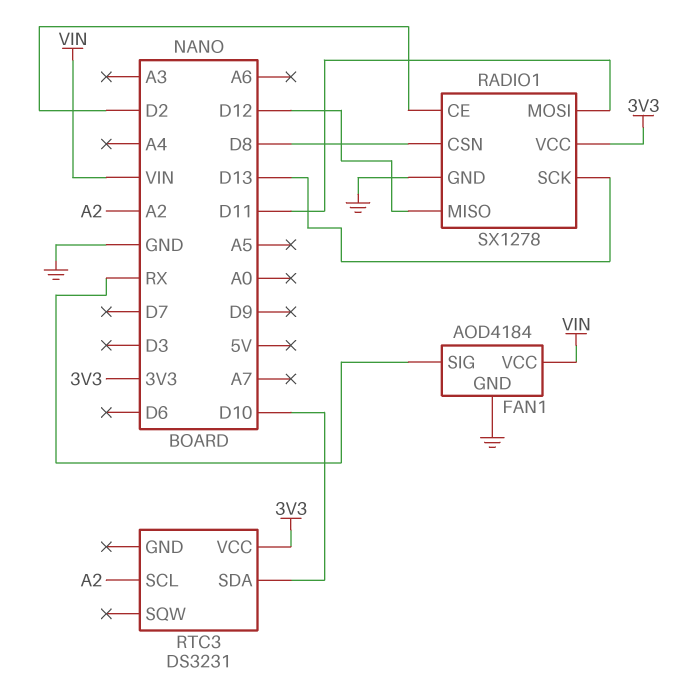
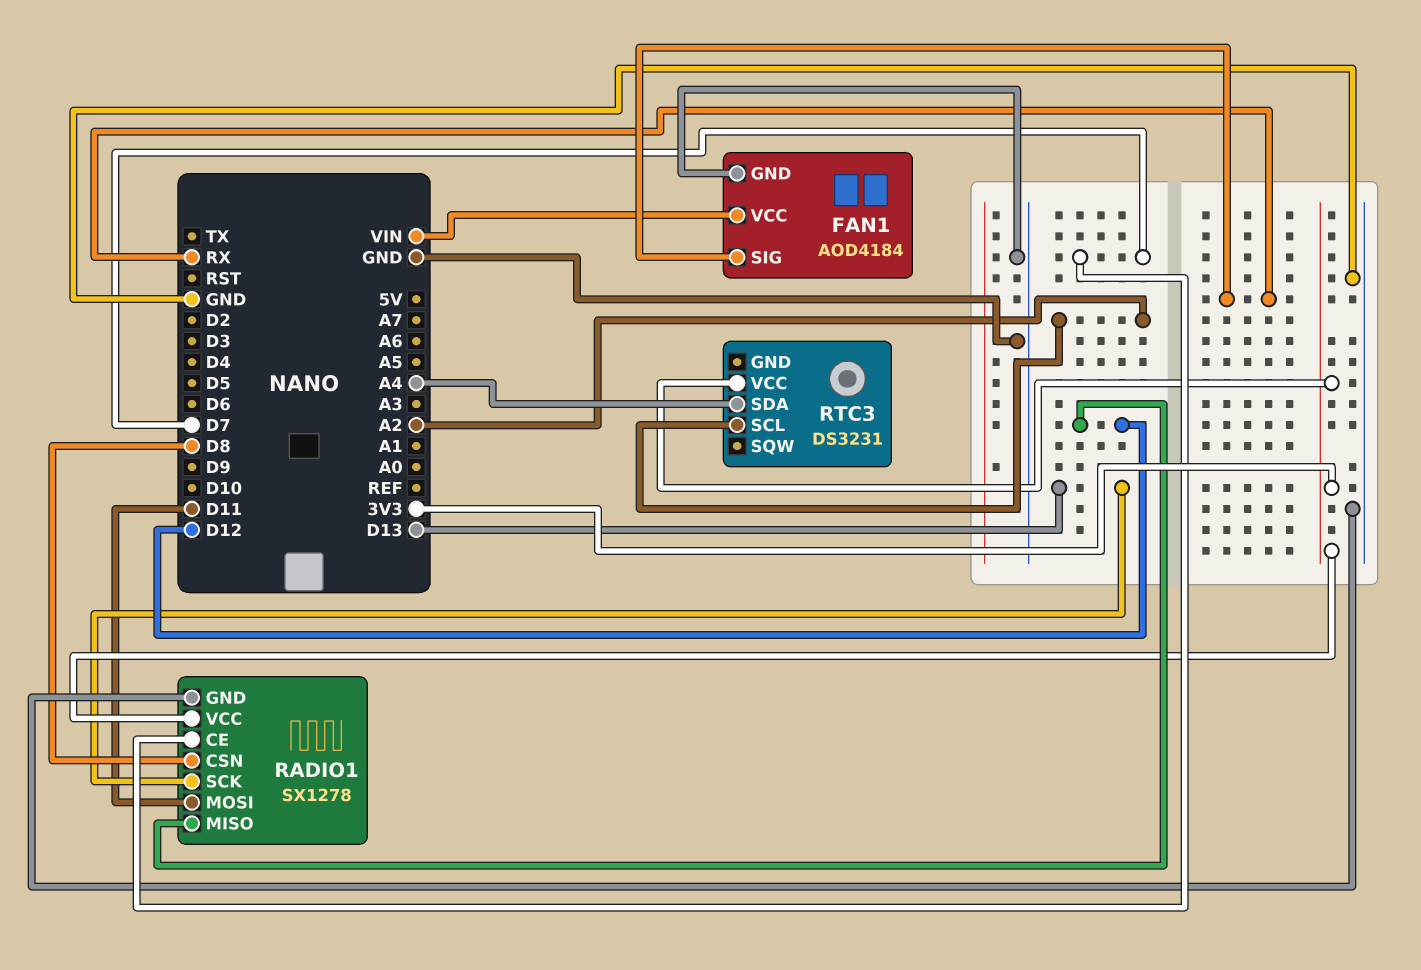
RADIO1 pin CE: D2 -> D7
RTC3 pin SDA: D10 -> A4

